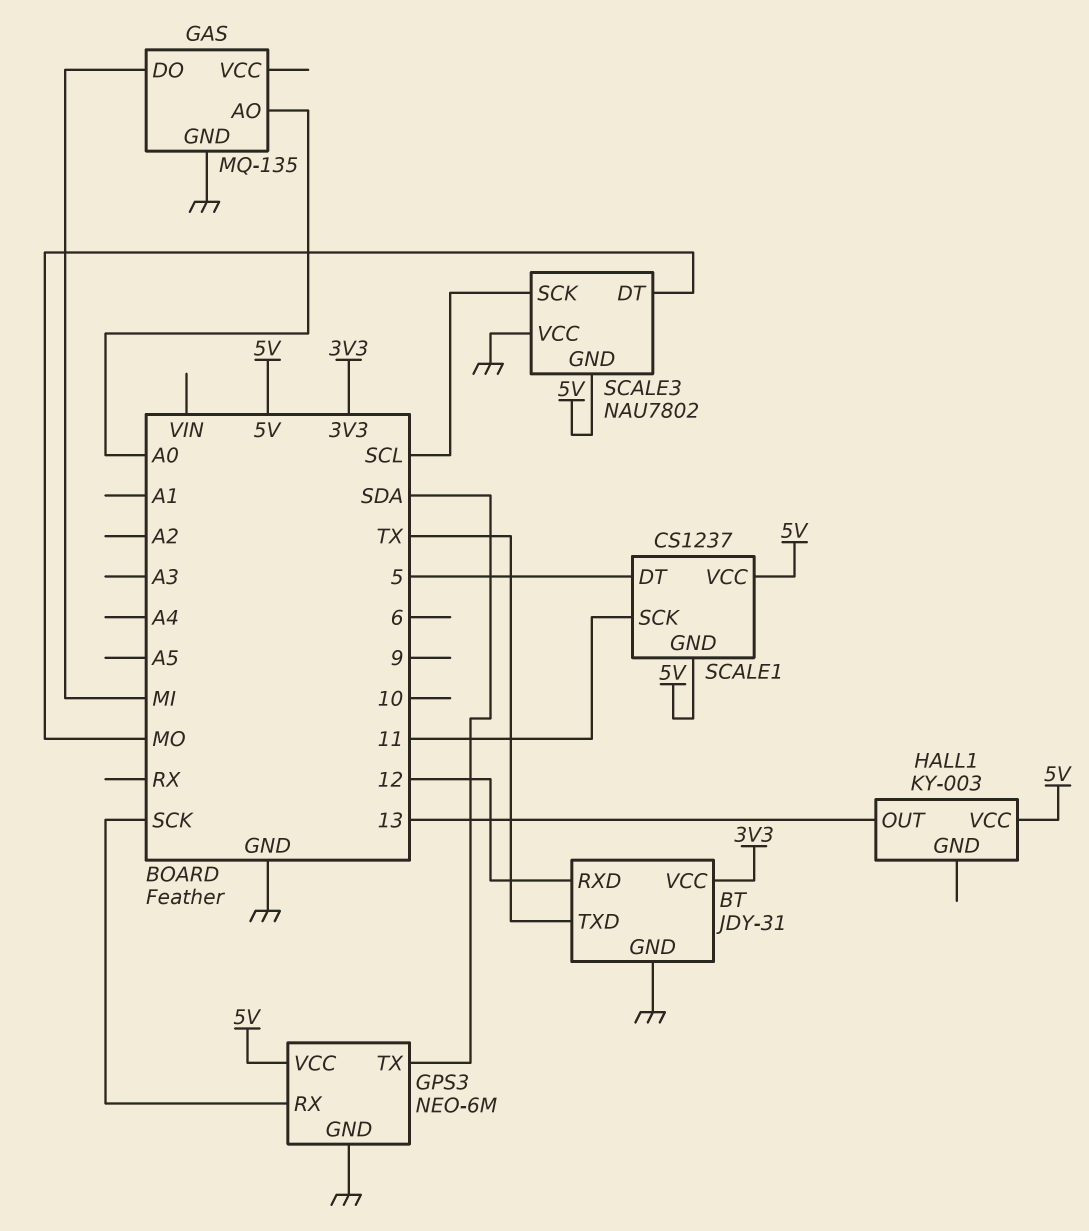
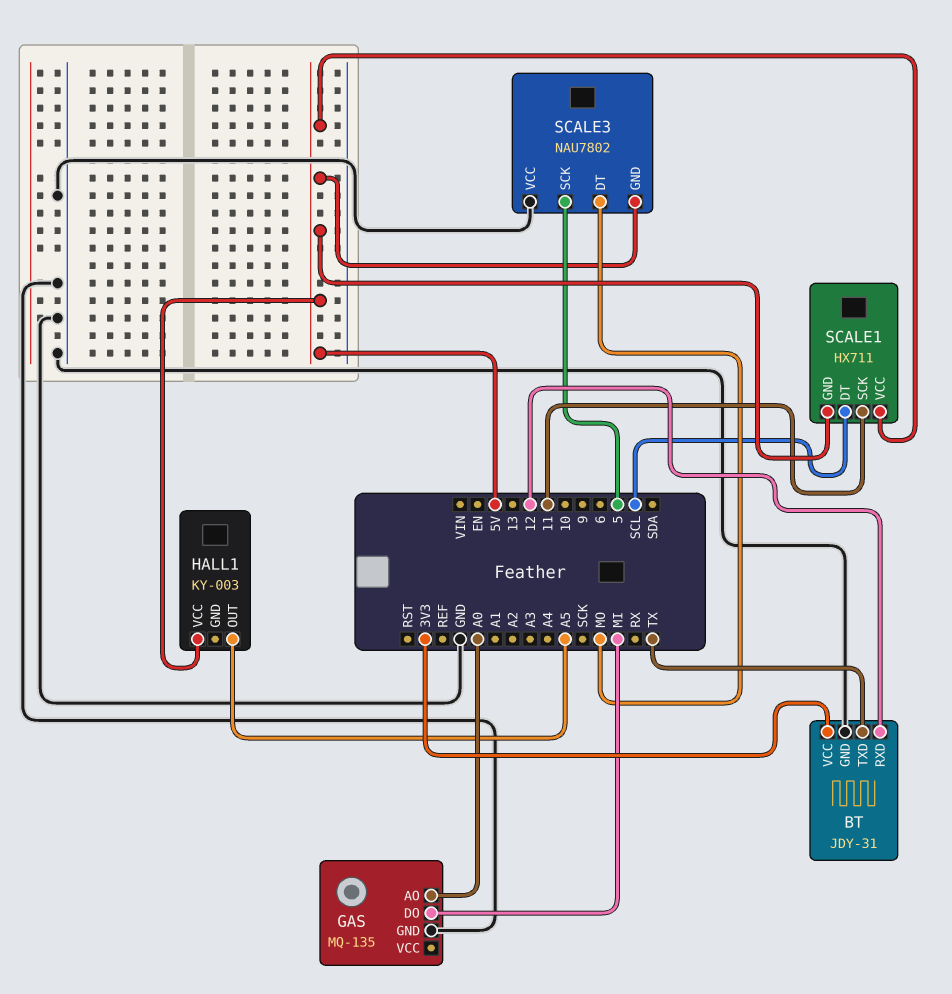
GPS3: NEO-6M -> none
GPS3 pin GND: GND -> none
GPS3 pin RX: SCK -> none
GPS3 pin TX: SDA -> none
GPS3 pin VCC: 5V -> none
HALL1 pin OUT: 13 -> A5
SCALE1: CS1237 -> HX711
SCALE1 pin DT: 5 -> SCL
SCALE3 pin SCK: SCL -> 5

